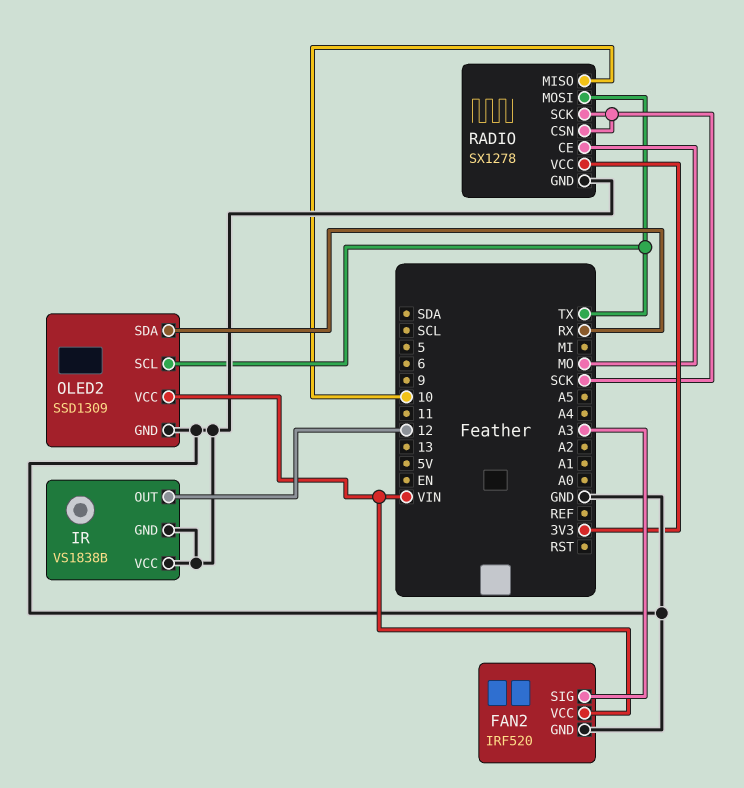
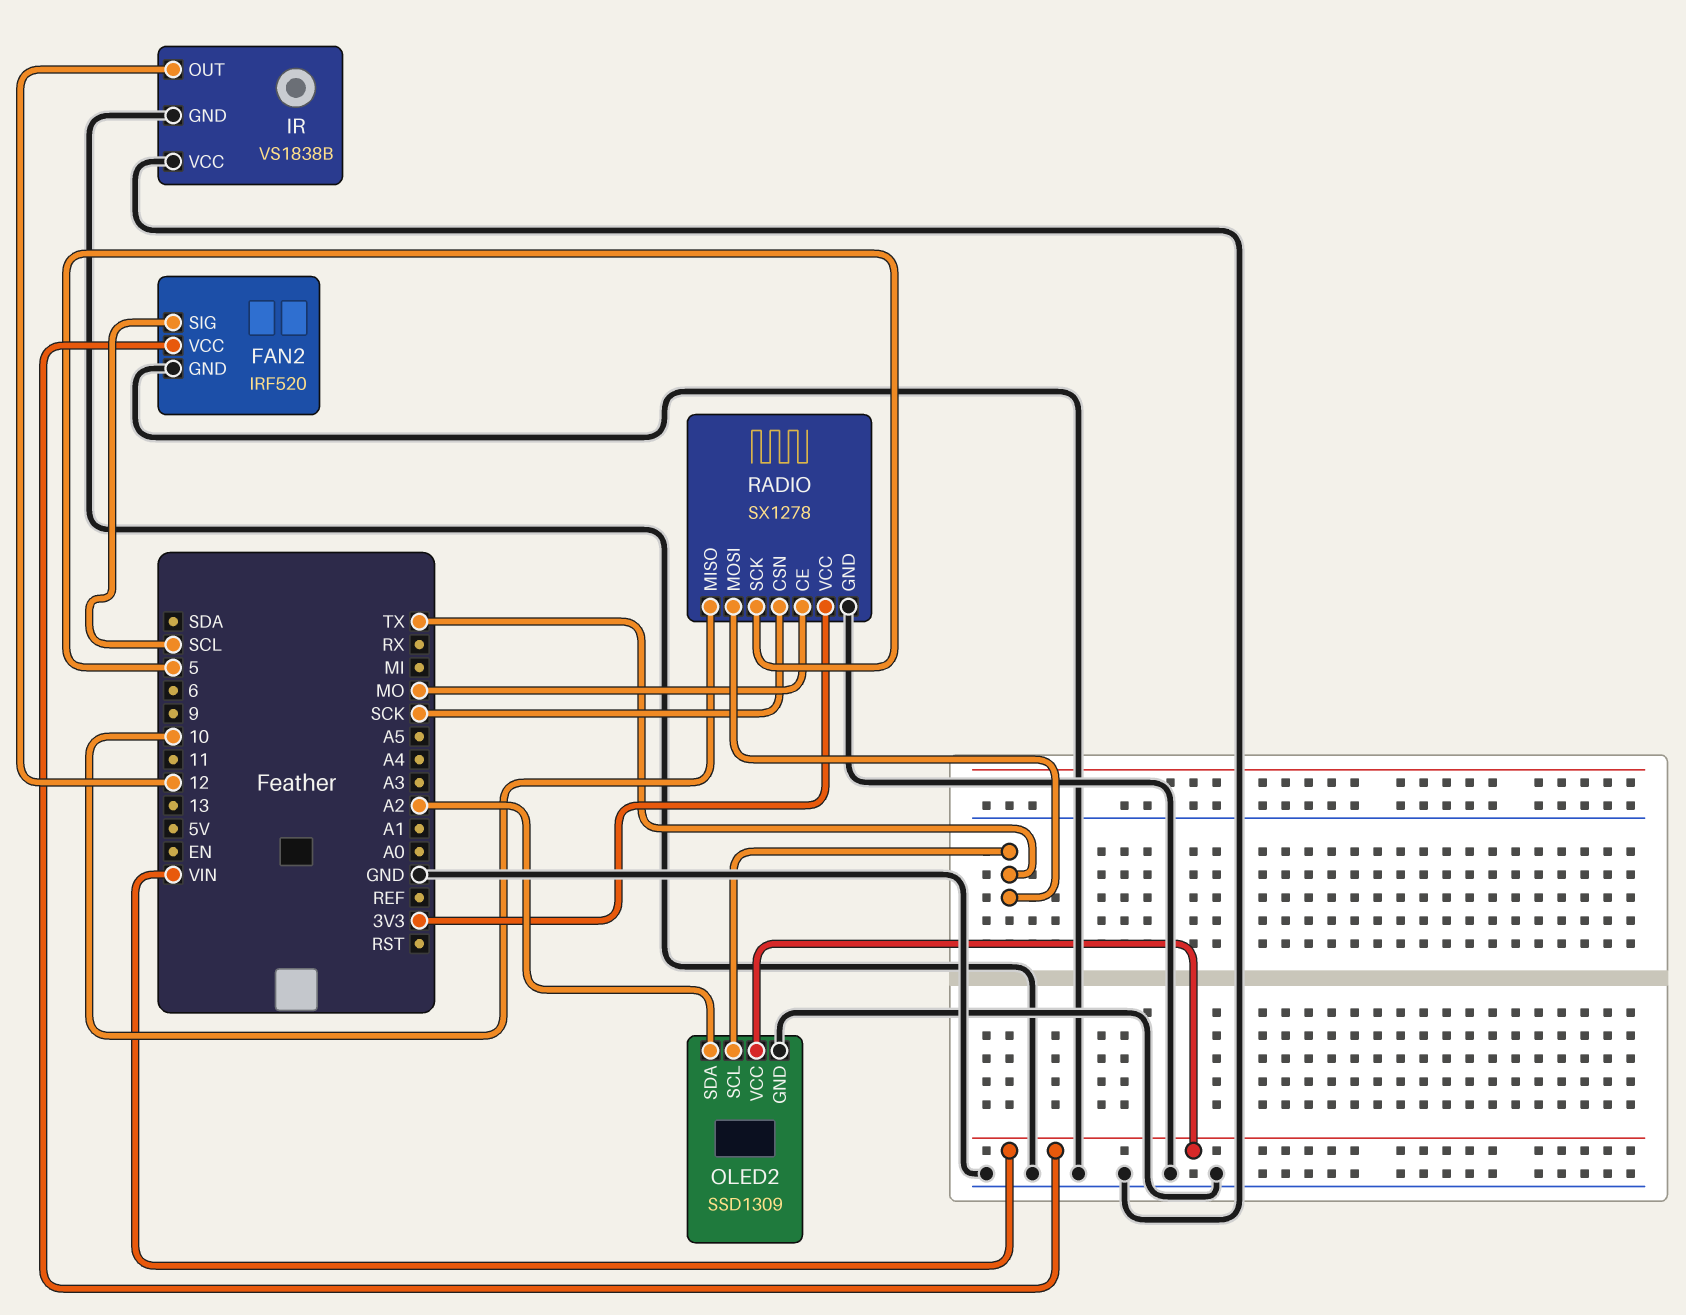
FAN2 pin SIG: A3 -> SCL
OLED2 pin SDA: RX -> A2
RADIO pin SCK: SCK -> 5

